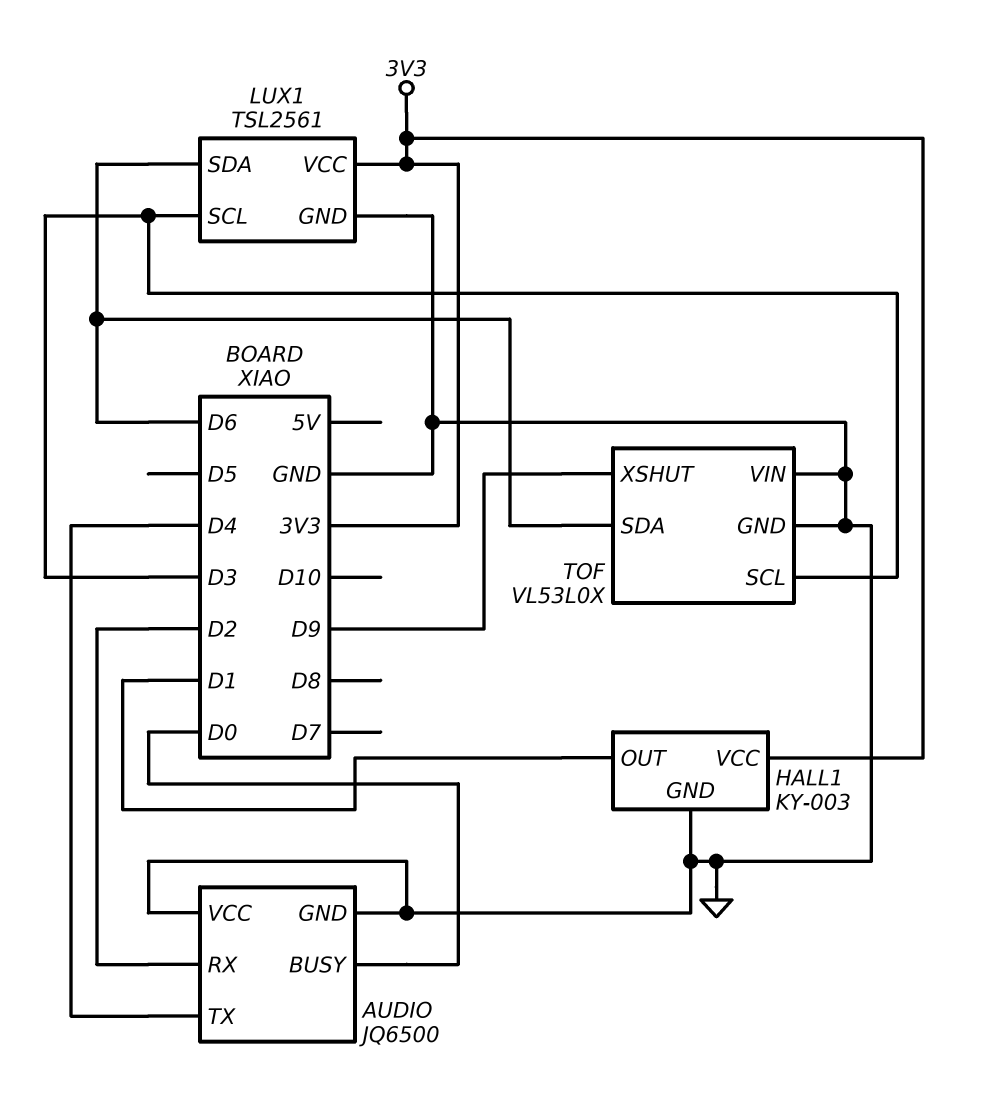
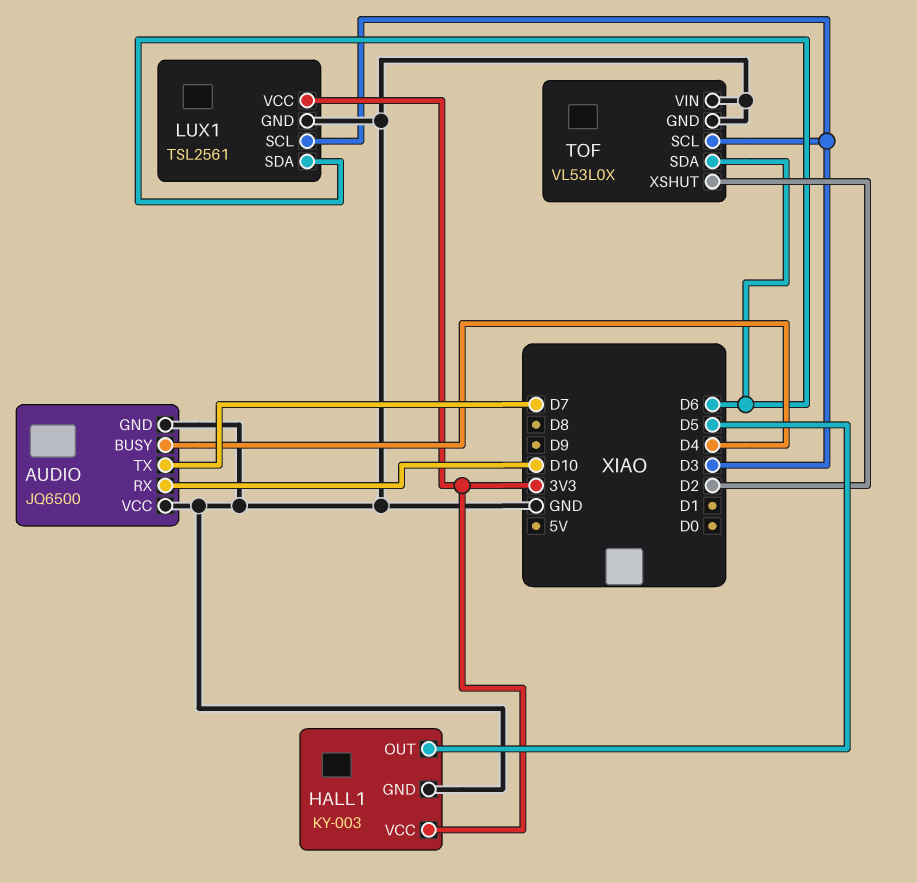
AUDIO pin BUSY: D0 -> D4
AUDIO pin RX: D2 -> D10
AUDIO pin TX: D4 -> D7
HALL1 pin OUT: D1 -> D5
TOF pin XSHUT: D9 -> D2

